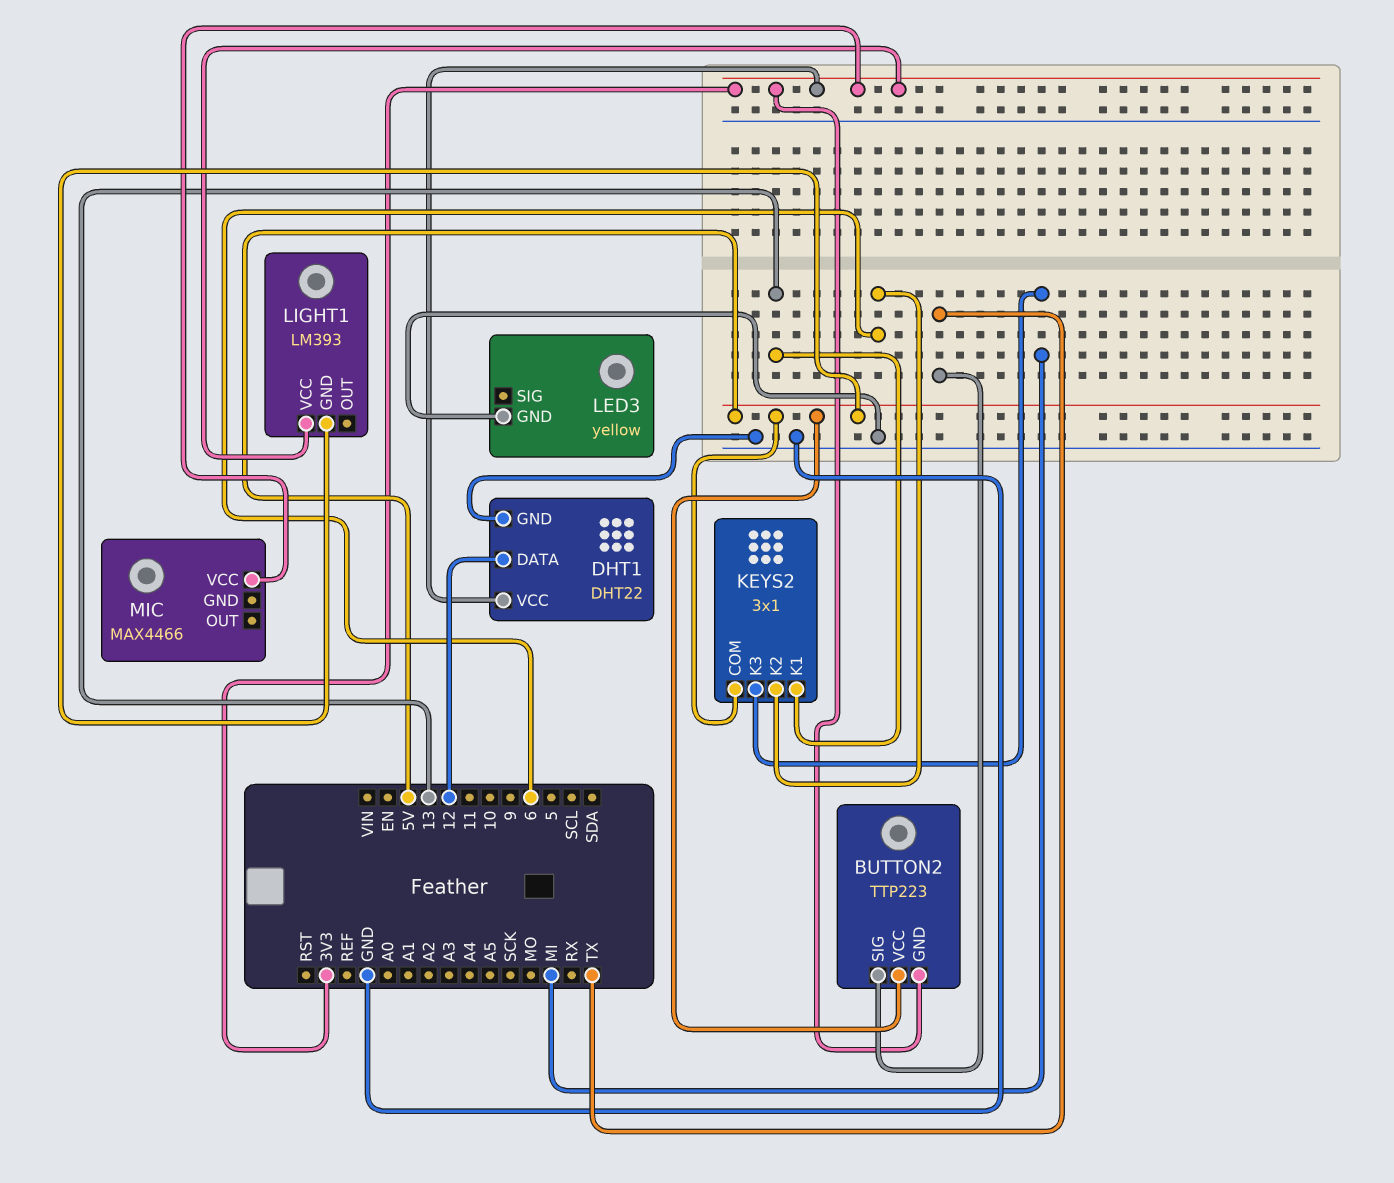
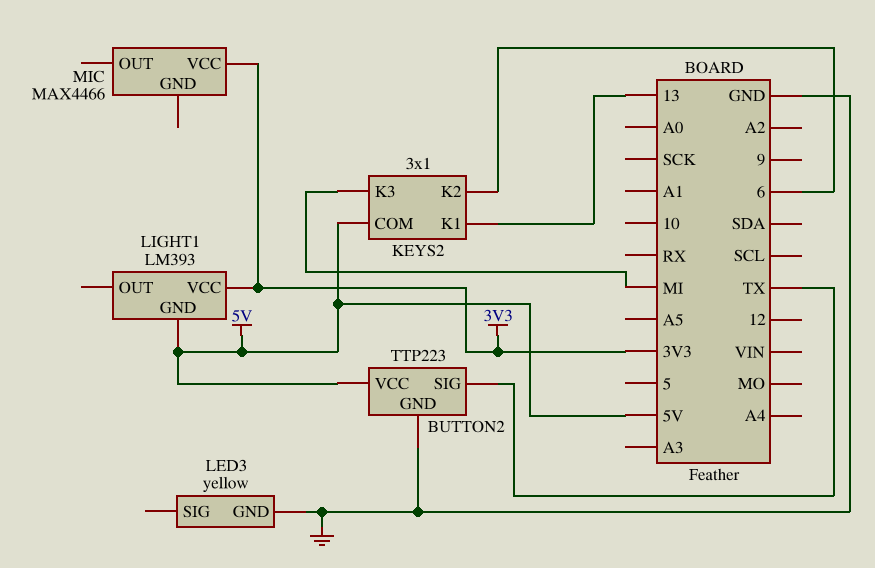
BUTTON2 pin GND: 3V3 -> GND
DHT1: DHT22 -> none
DHT1 pin DATA: 12 -> none
DHT1 pin GND: GND -> none
DHT1 pin VCC: 3V3 -> none

